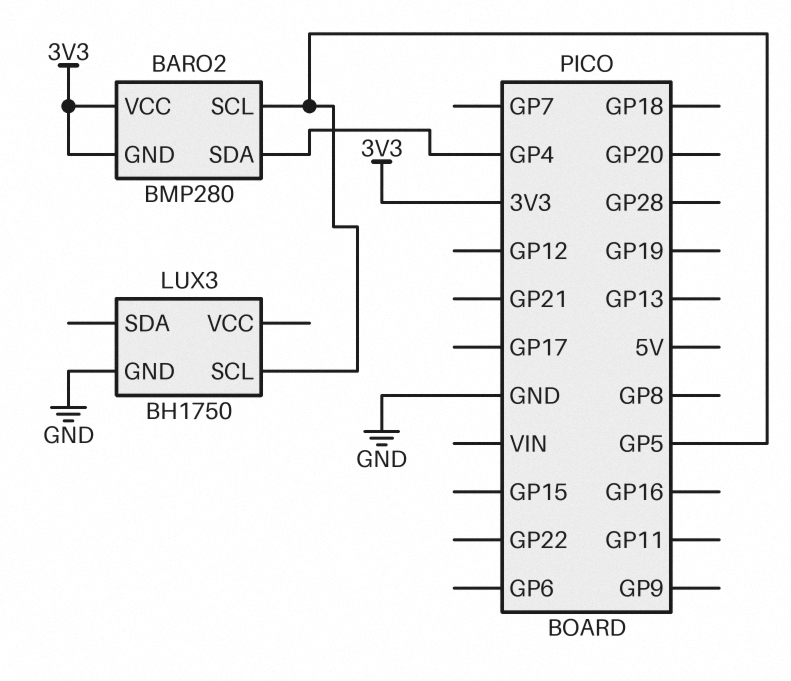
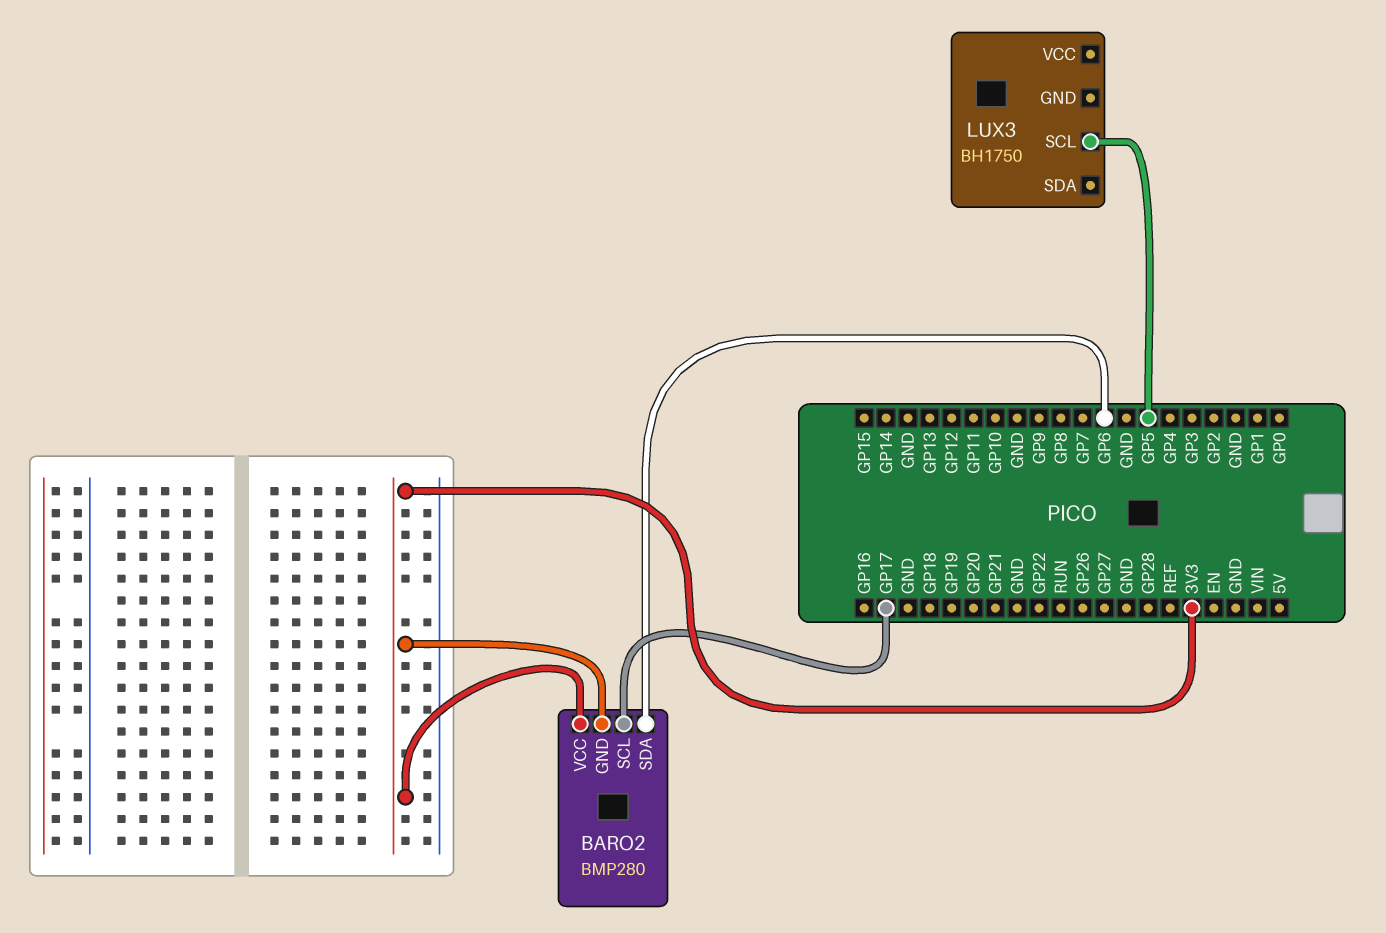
BARO2 pin SCL: GP5 -> GP17
BARO2 pin SDA: GP4 -> GP6
LUX3 pin GND: GND -> none

